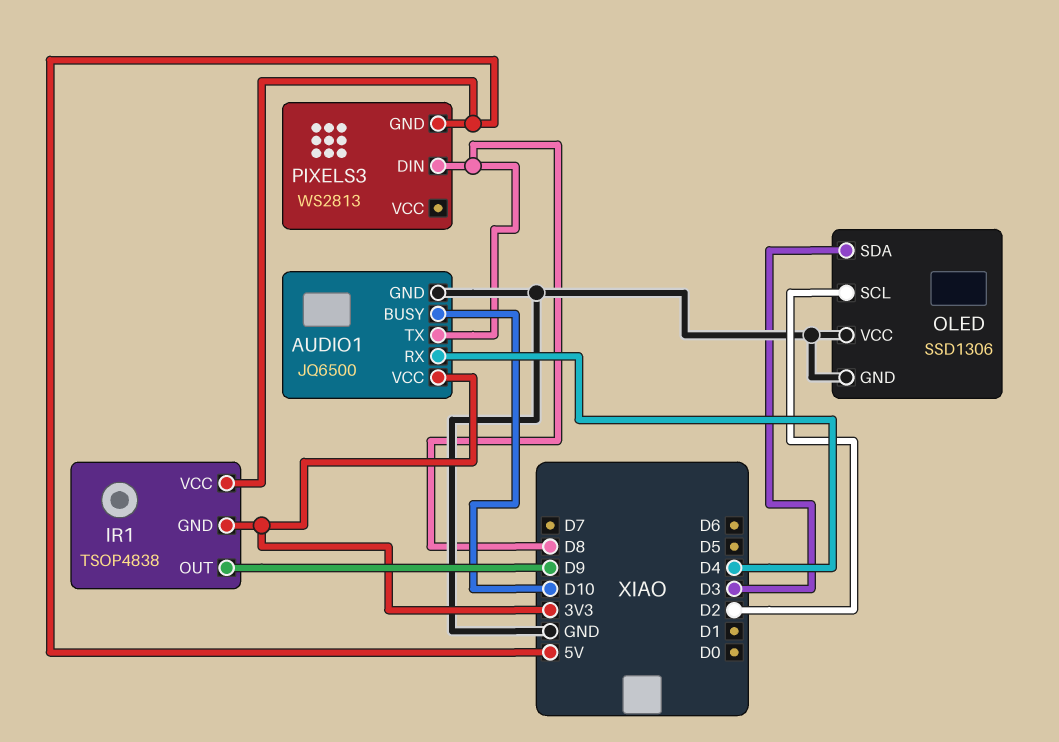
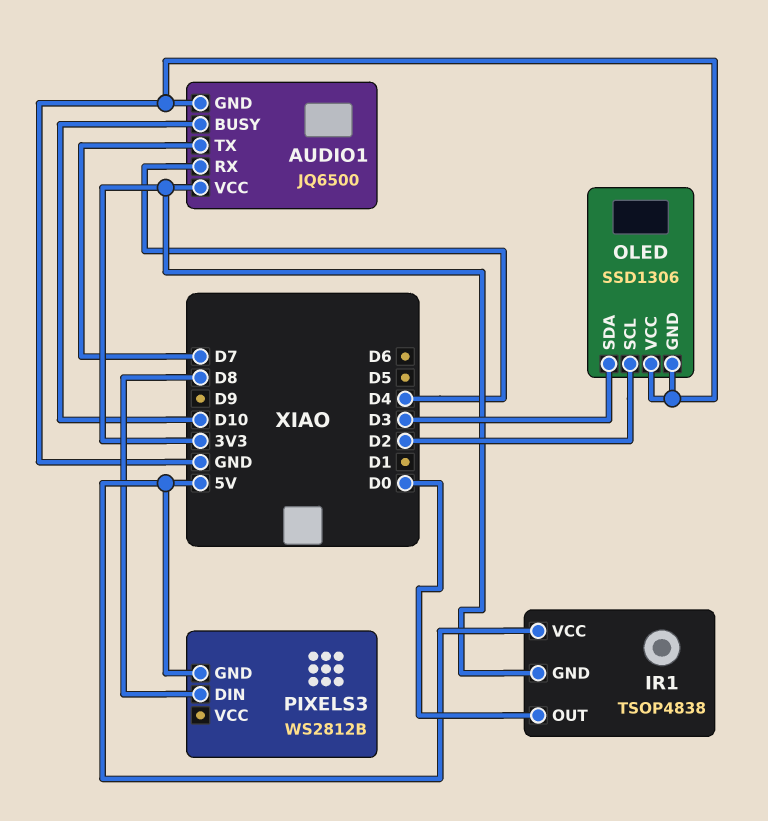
AUDIO1 pin TX: D8 -> D7
IR1 pin OUT: D9 -> D0
PIXELS3: WS2813 -> WS2812B

